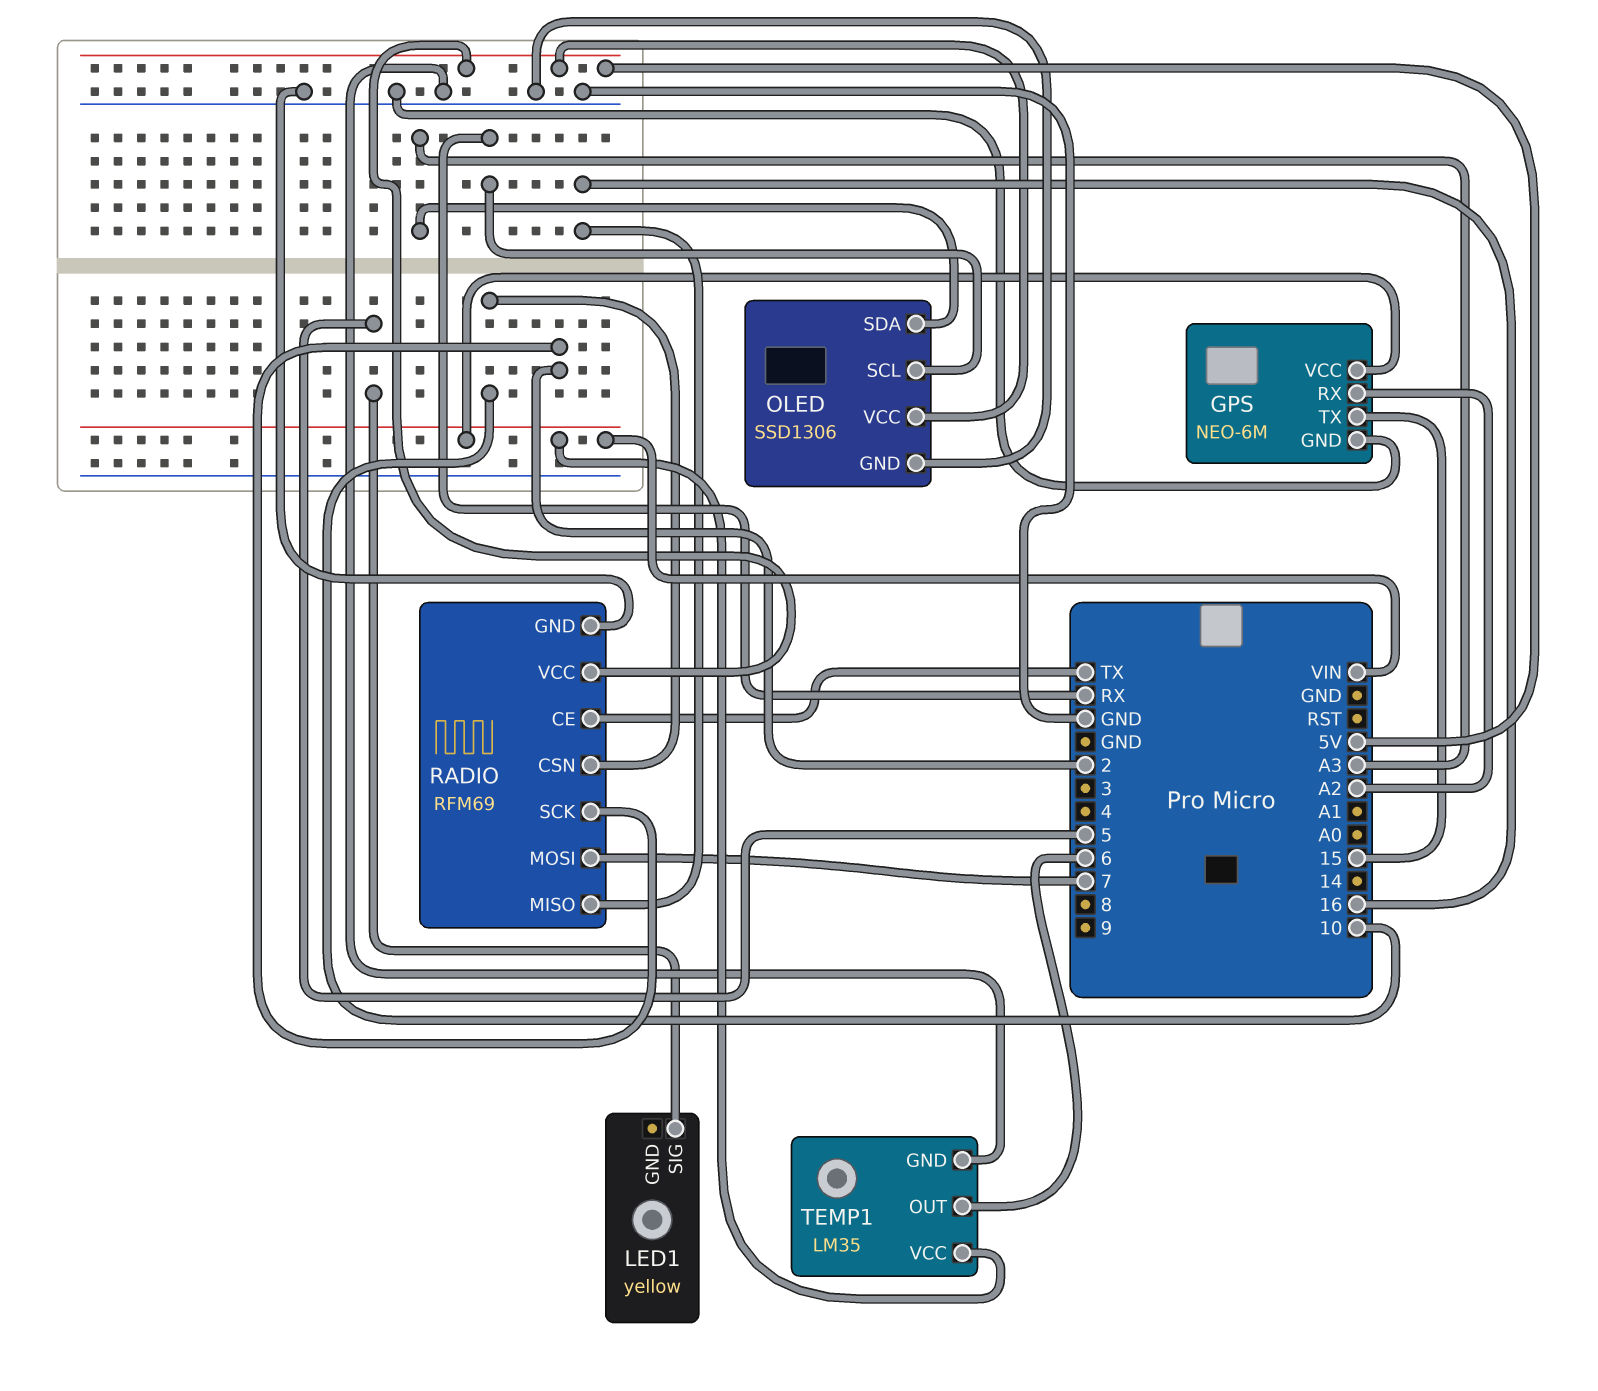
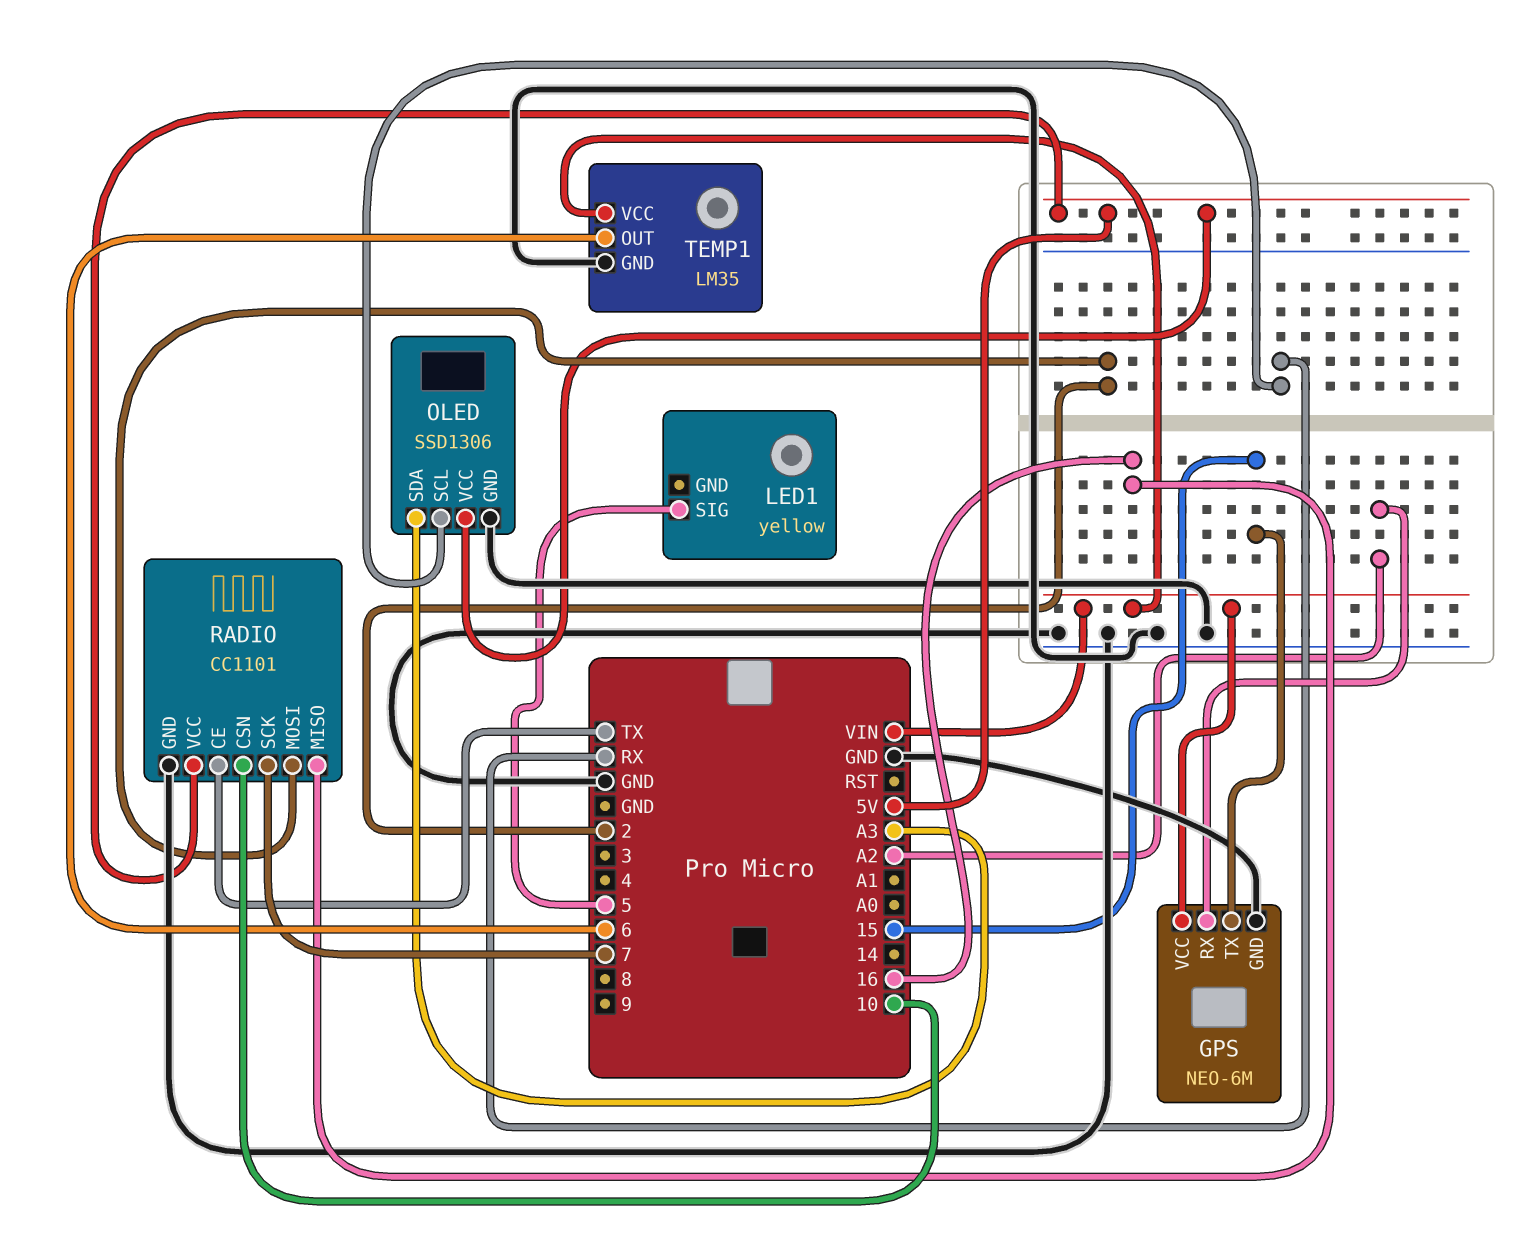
RADIO: RFM69 -> CC1101
RADIO pin MOSI: 7 -> 2
RADIO pin SCK: 2 -> 7

